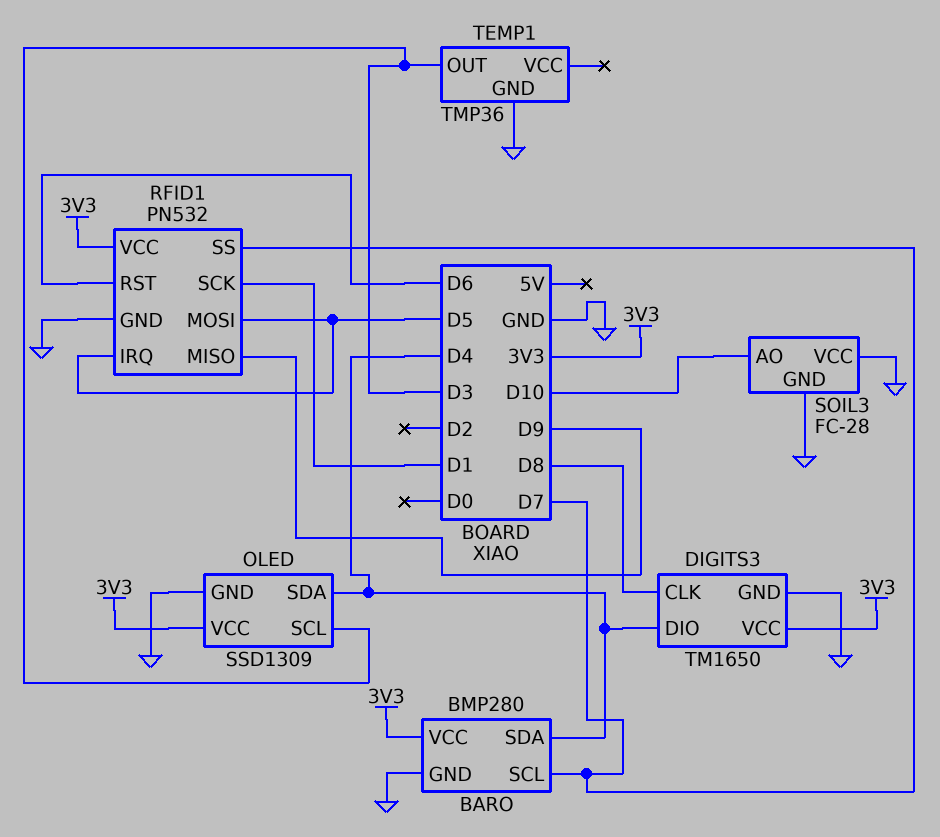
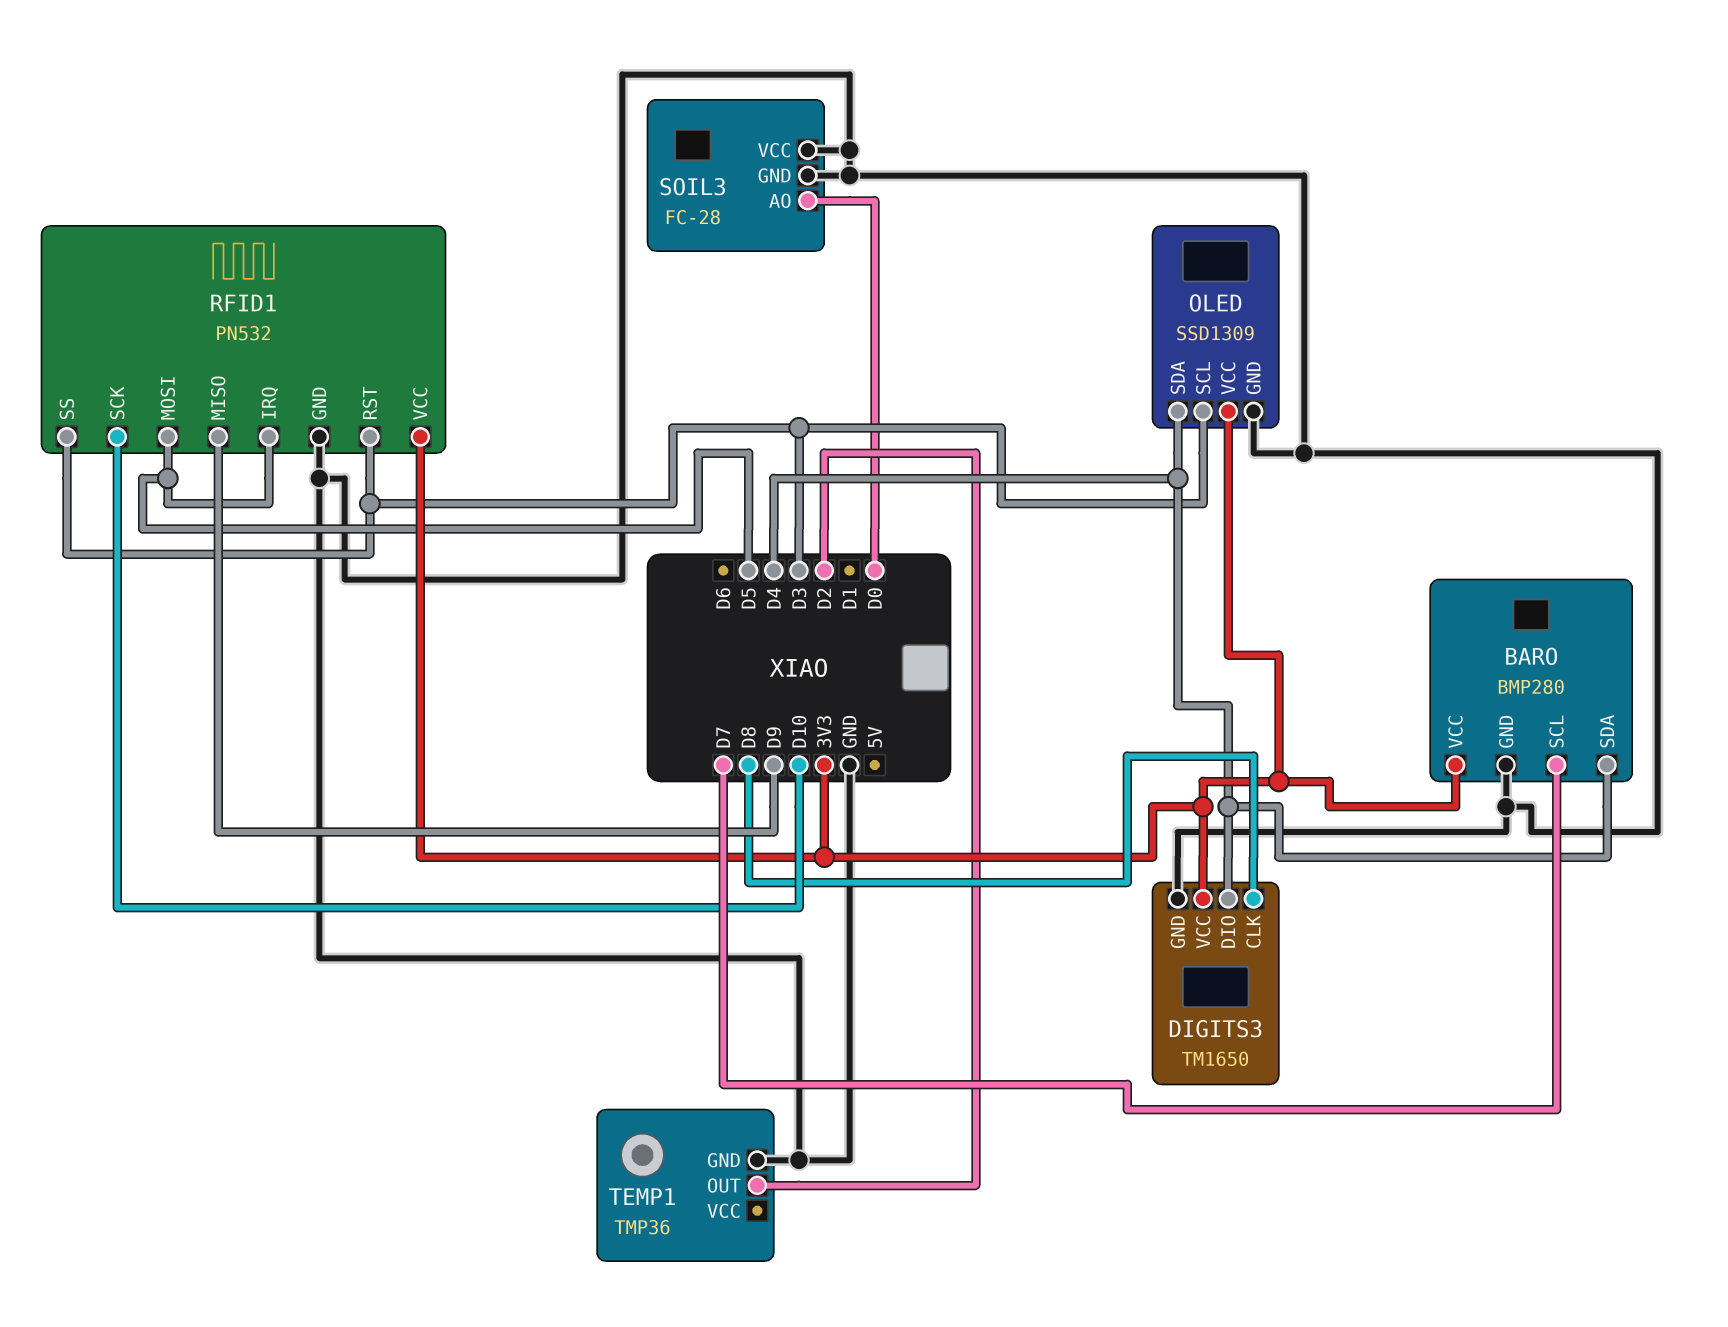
RFID1 pin RST: D6 -> D3
RFID1 pin SCK: D1 -> D10
RFID1 pin SS: D7 -> D3
SOIL3 pin AO: D10 -> D0
TEMP1 pin OUT: D3 -> D2

